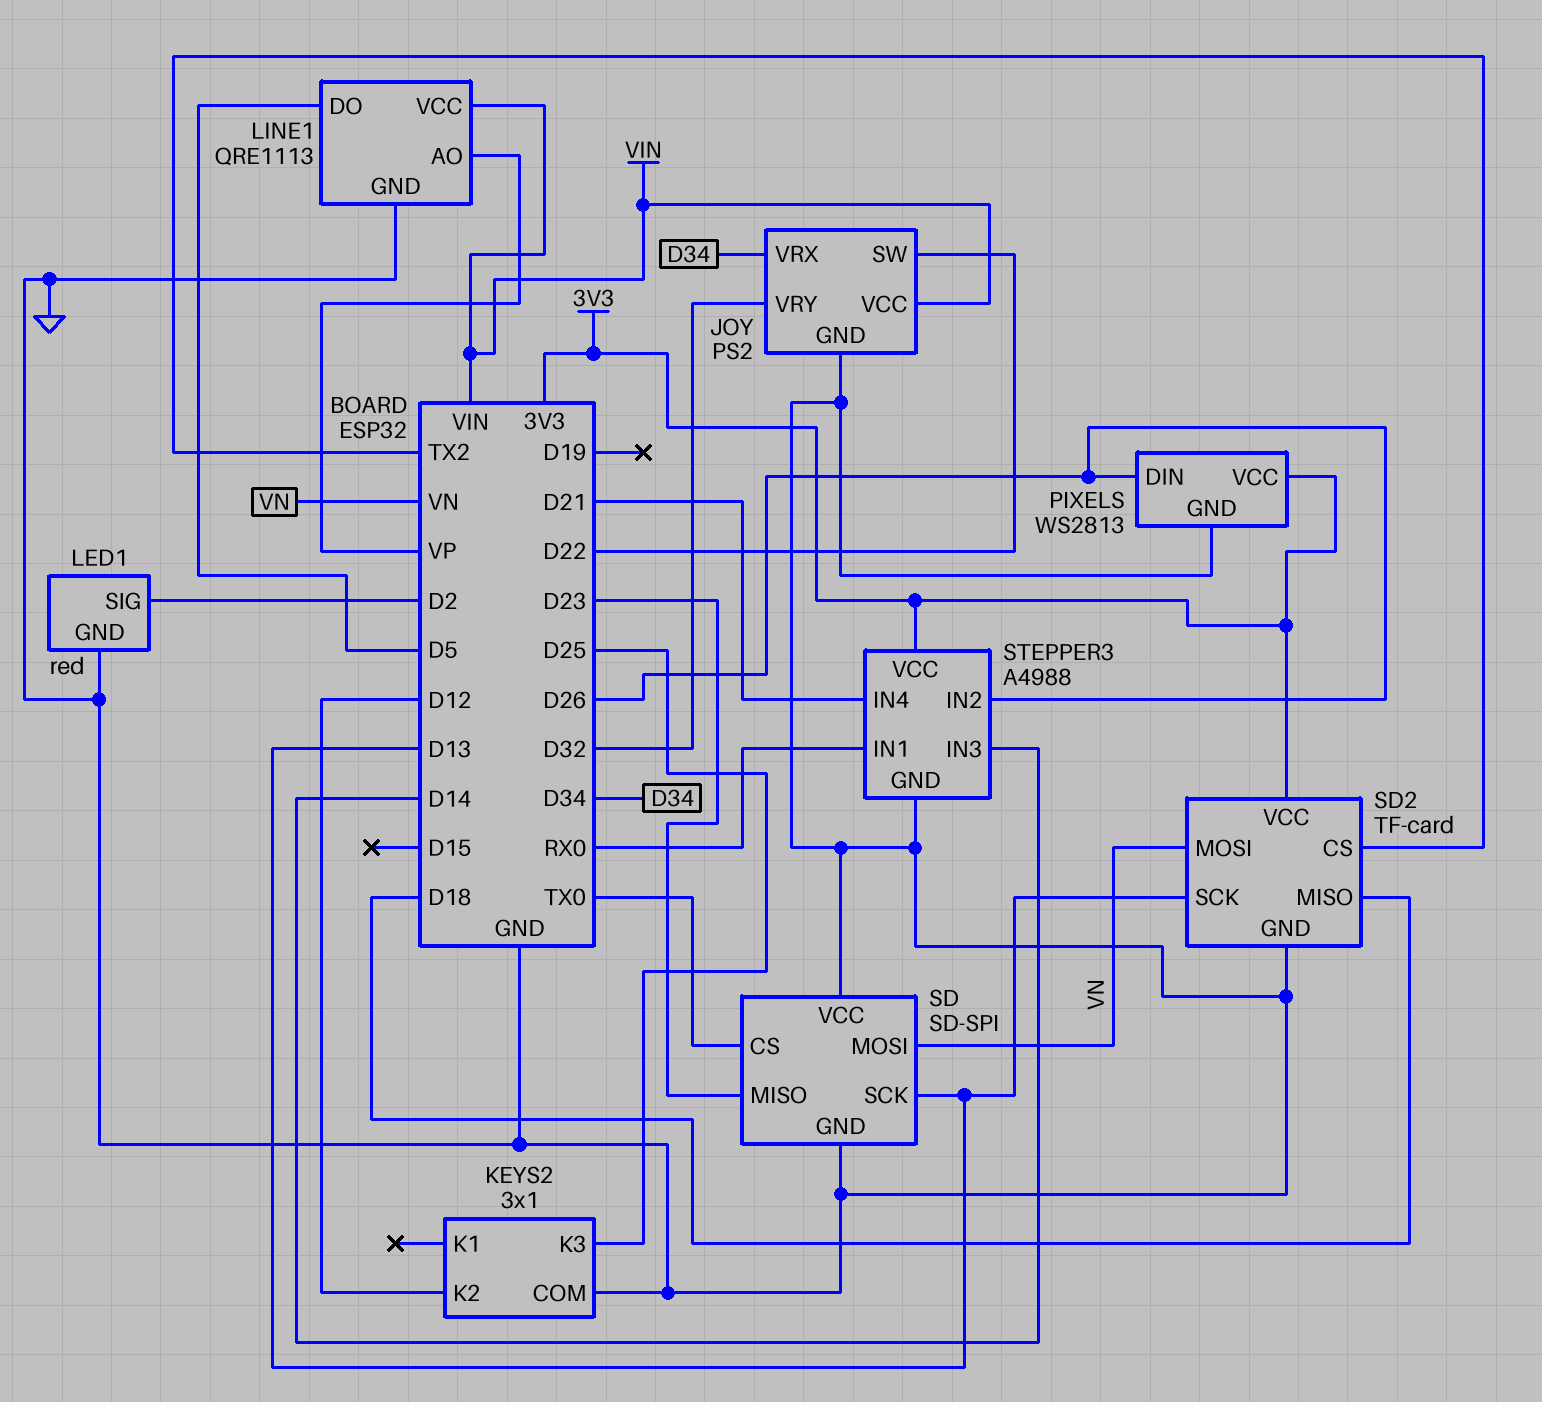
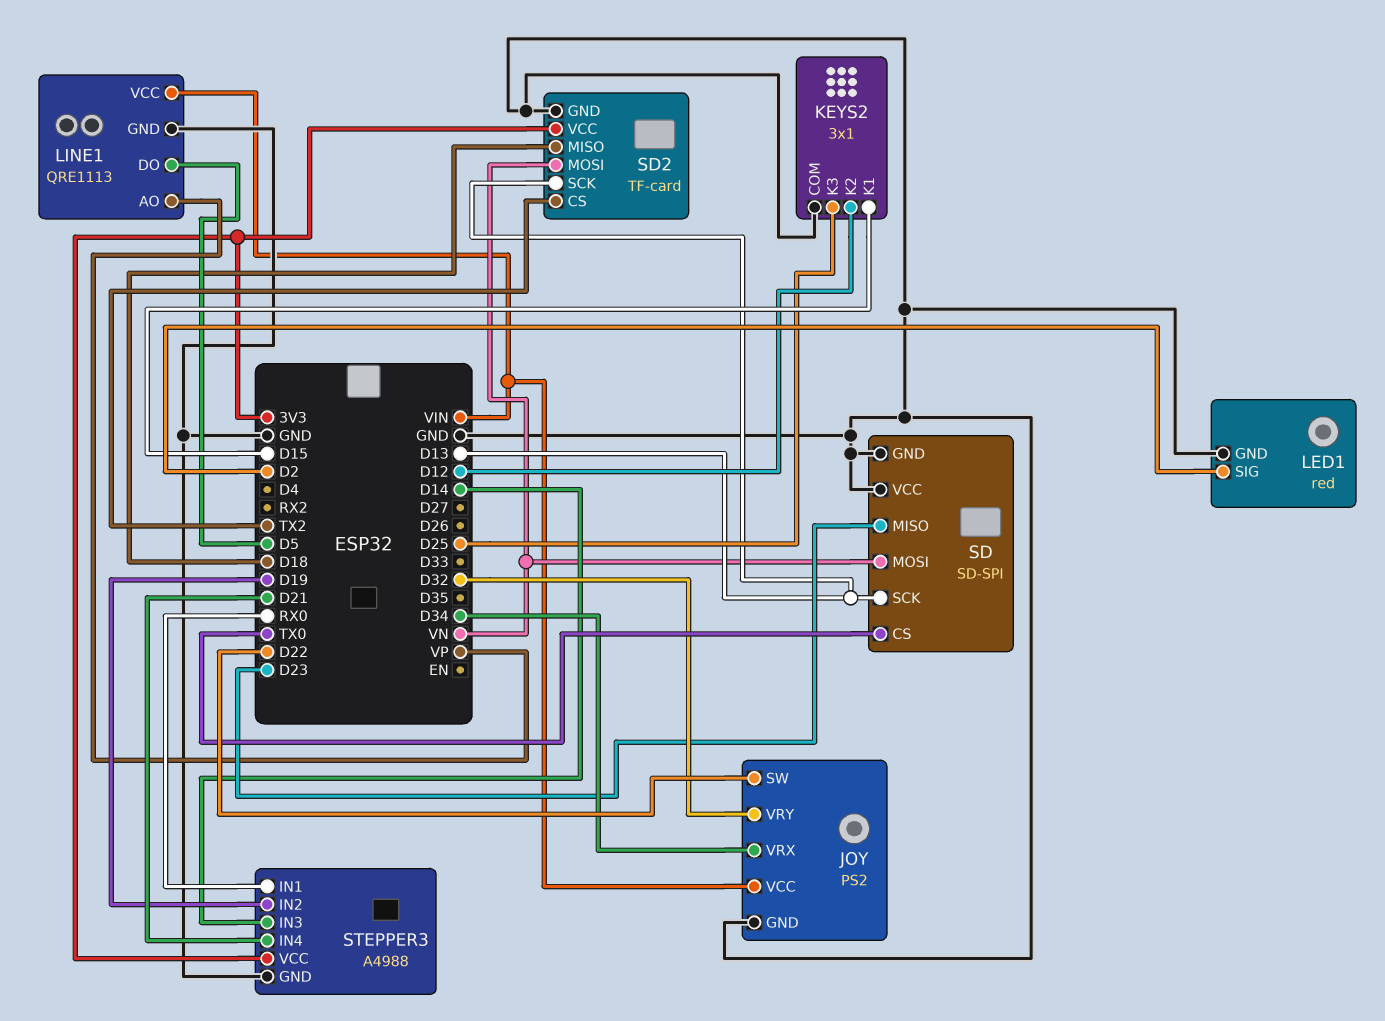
KEYS2 pin K1: none -> D15
PIXELS: WS2813 -> none
PIXELS pin DIN: D26 -> none
PIXELS pin GND: GND -> none
PIXELS pin VCC: 3V3 -> none
STEPPER3 pin IN2: D26 -> D19

